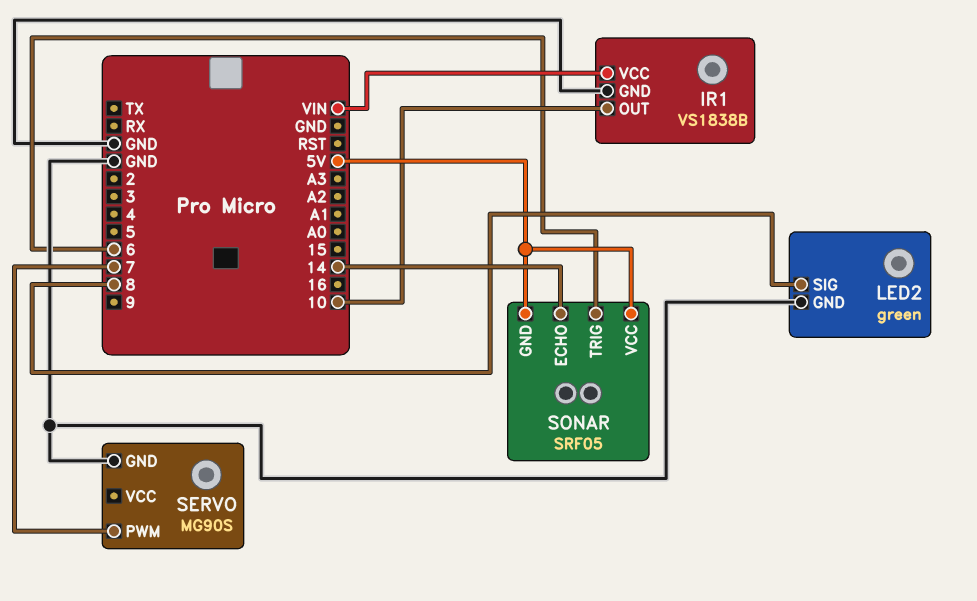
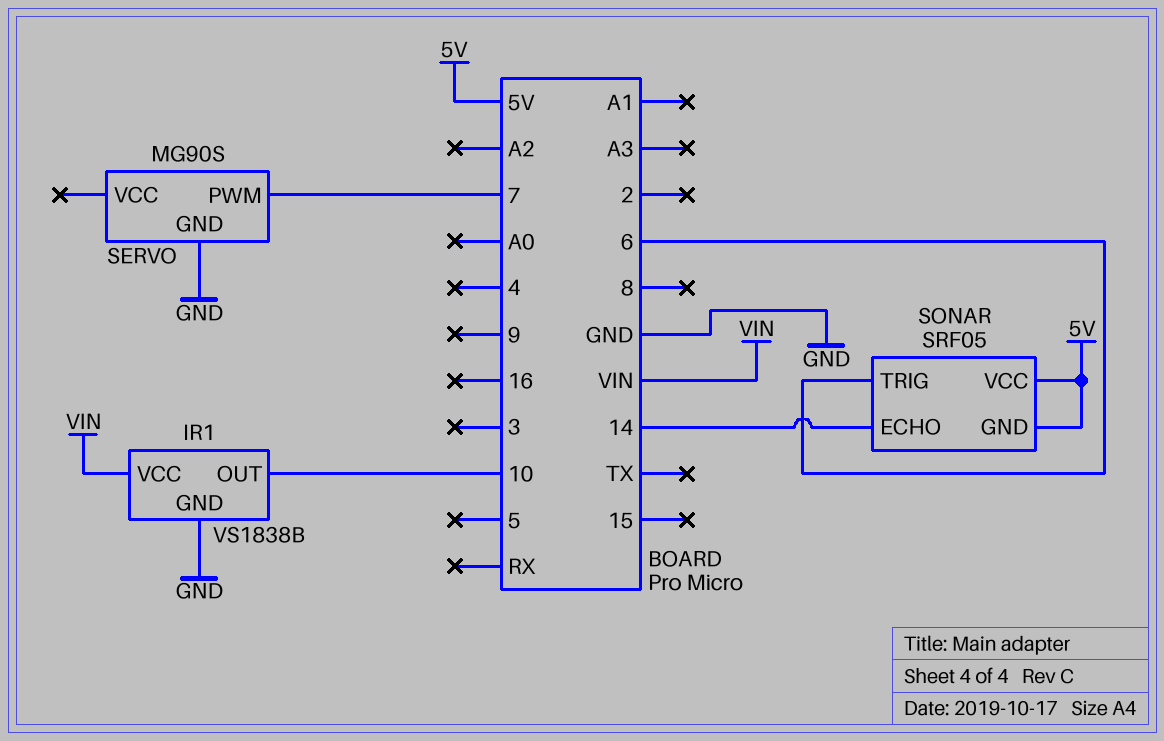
LED2: green -> none
LED2 pin GND: GND -> none
LED2 pin SIG: 8 -> none

